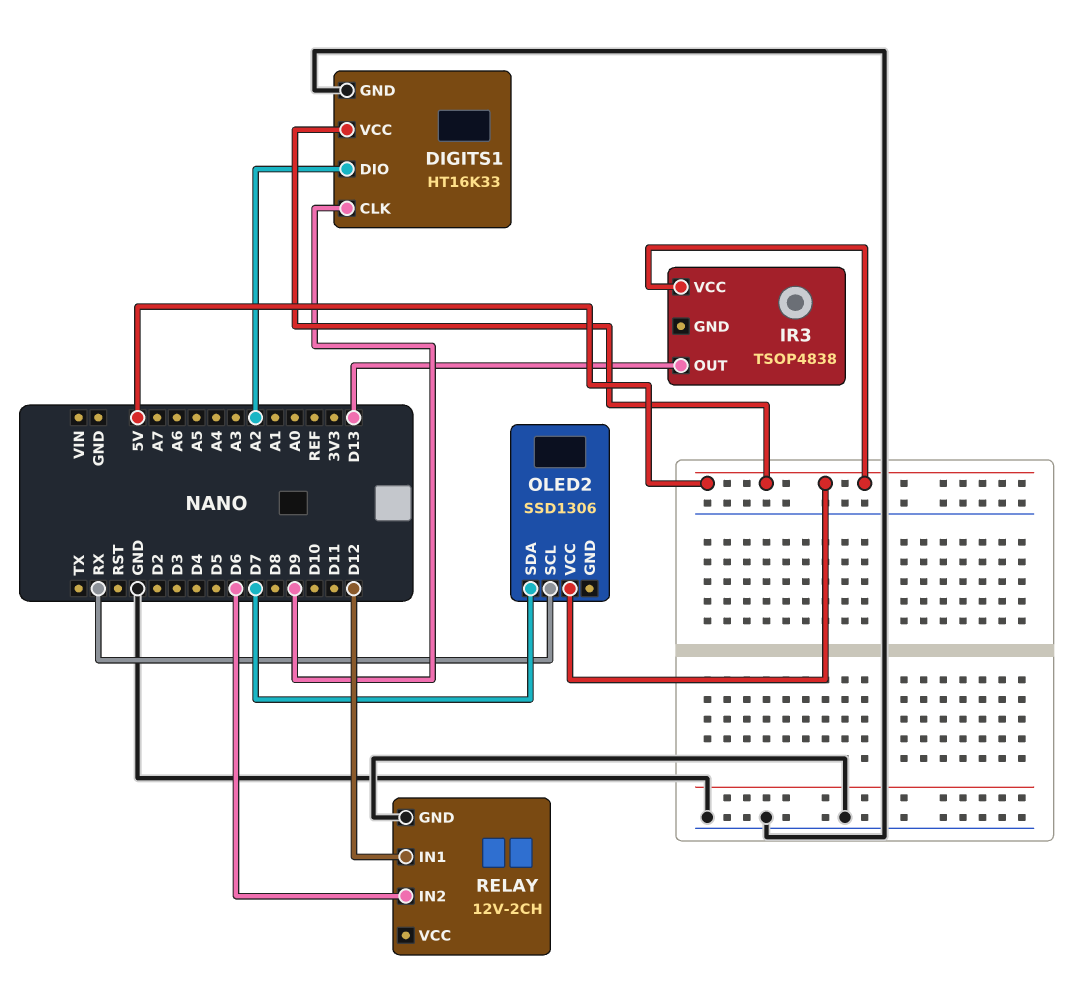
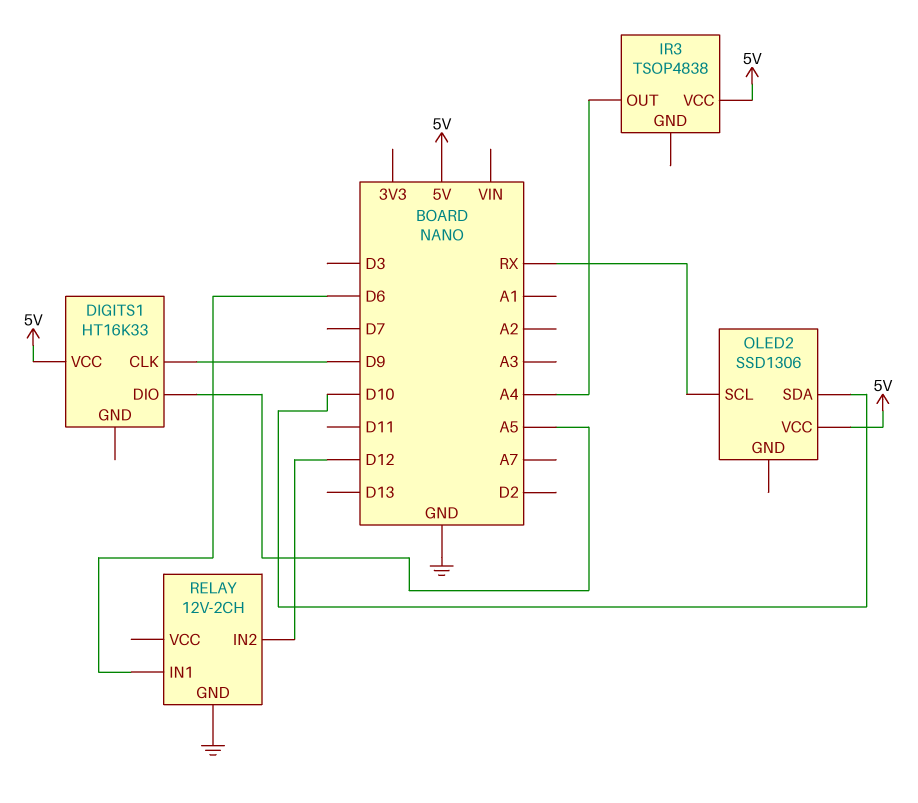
DIGITS1 pin DIO: A2 -> A5
DIGITS1 pin GND: GND -> none
IR3 pin OUT: D13 -> A4
OLED2 pin SDA: D7 -> D10
RELAY pin IN1: D12 -> D6
RELAY pin IN2: D6 -> D12

